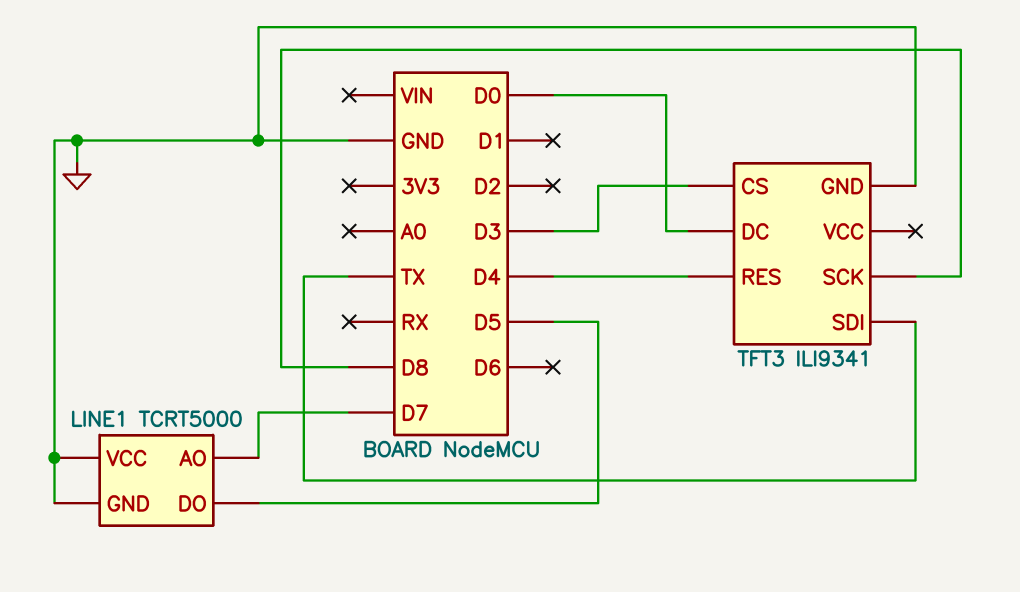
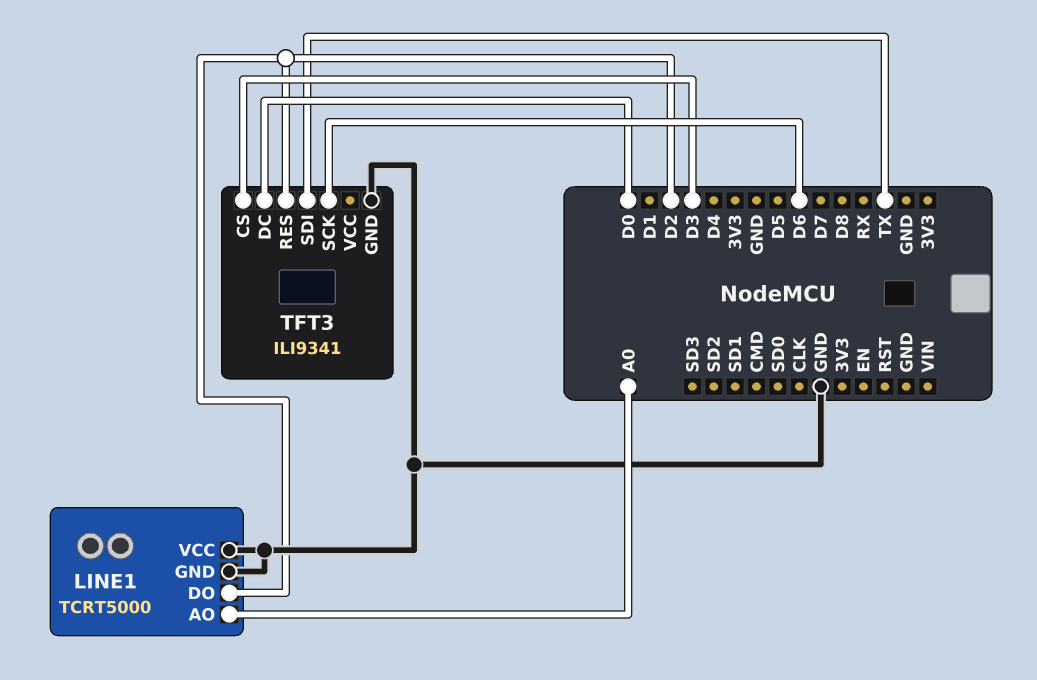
LINE1 pin AO: D7 -> A0
LINE1 pin DO: D5 -> D2
TFT3 pin RES: D4 -> D2
TFT3 pin SCK: D8 -> D6

